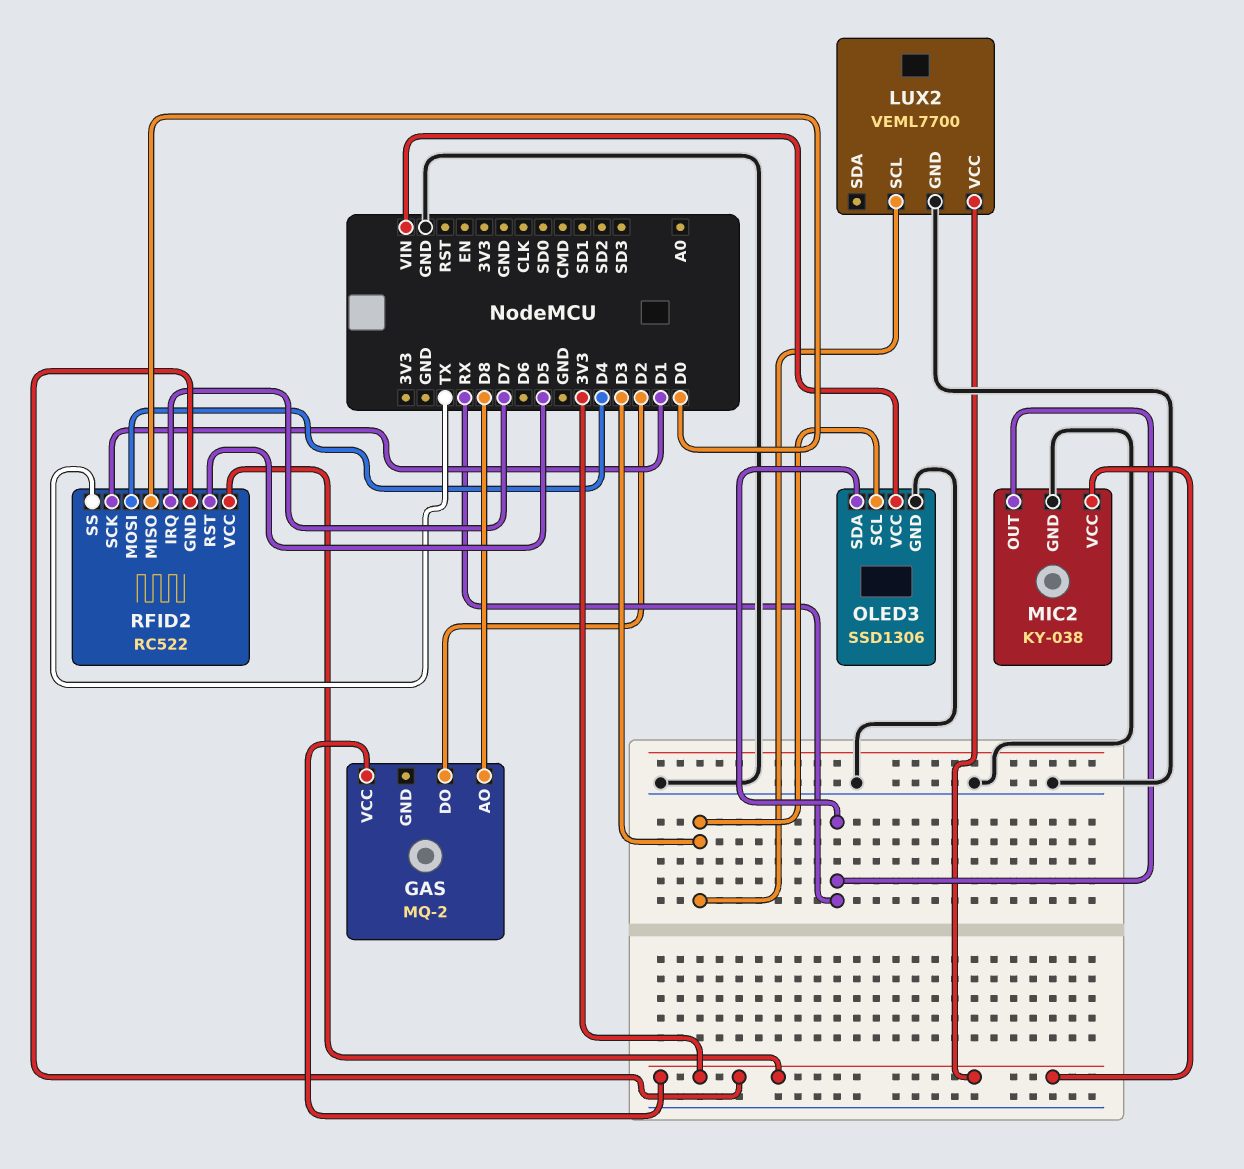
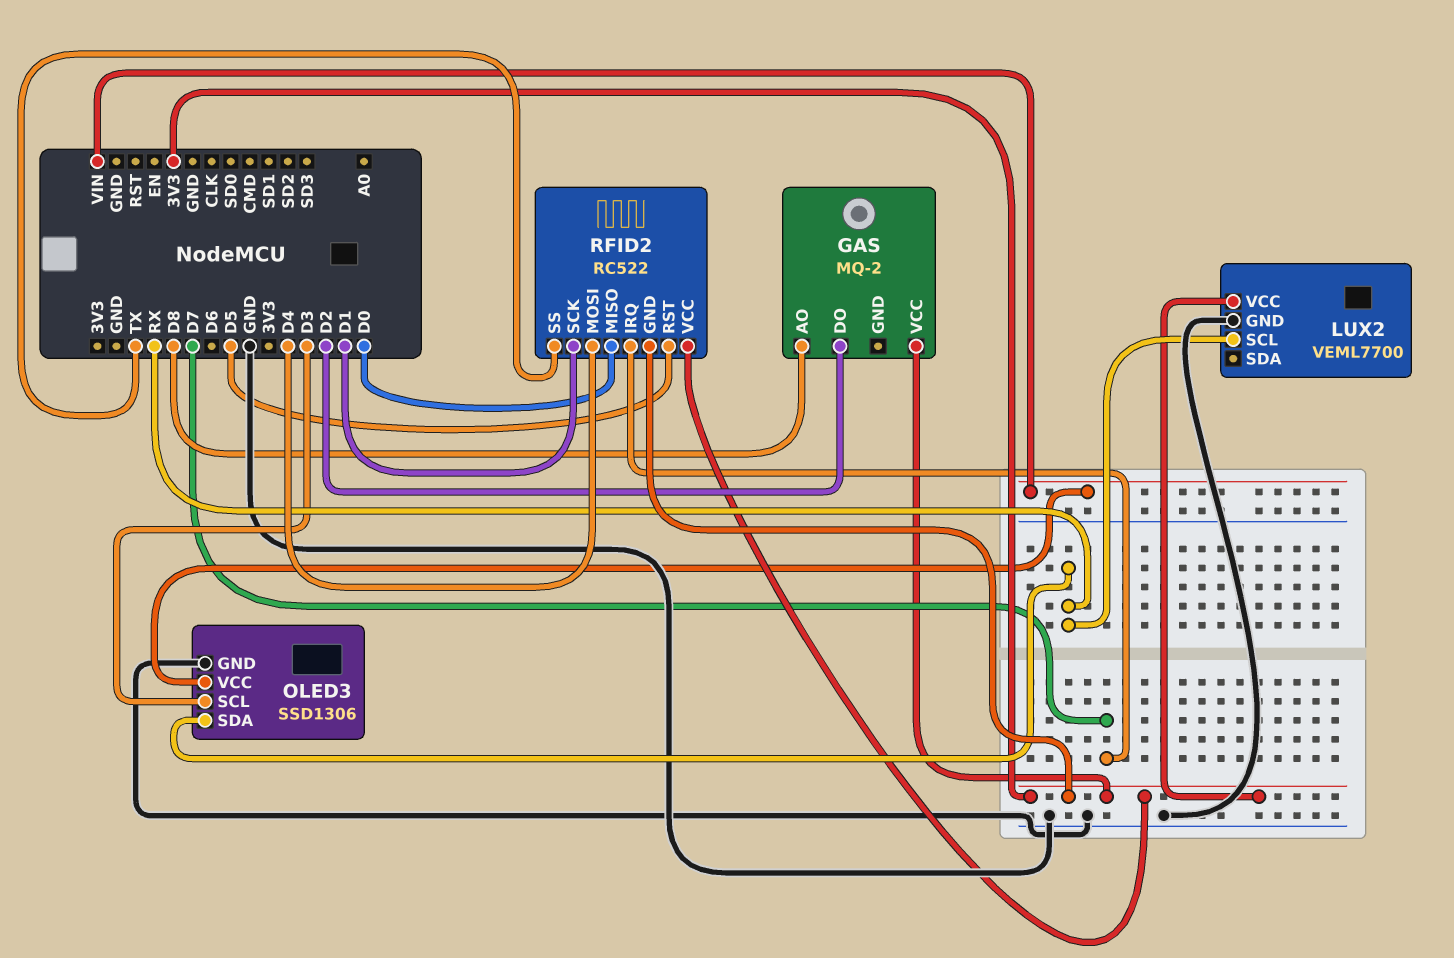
LUX2 pin SCL: D3 -> RX
MIC2: KY-038 -> none
MIC2 pin GND: GND -> none
MIC2 pin OUT: RX -> none
MIC2 pin VCC: 3V3 -> none

